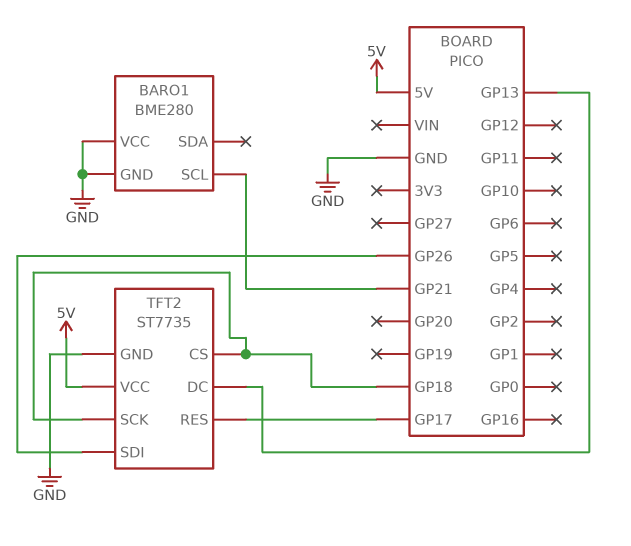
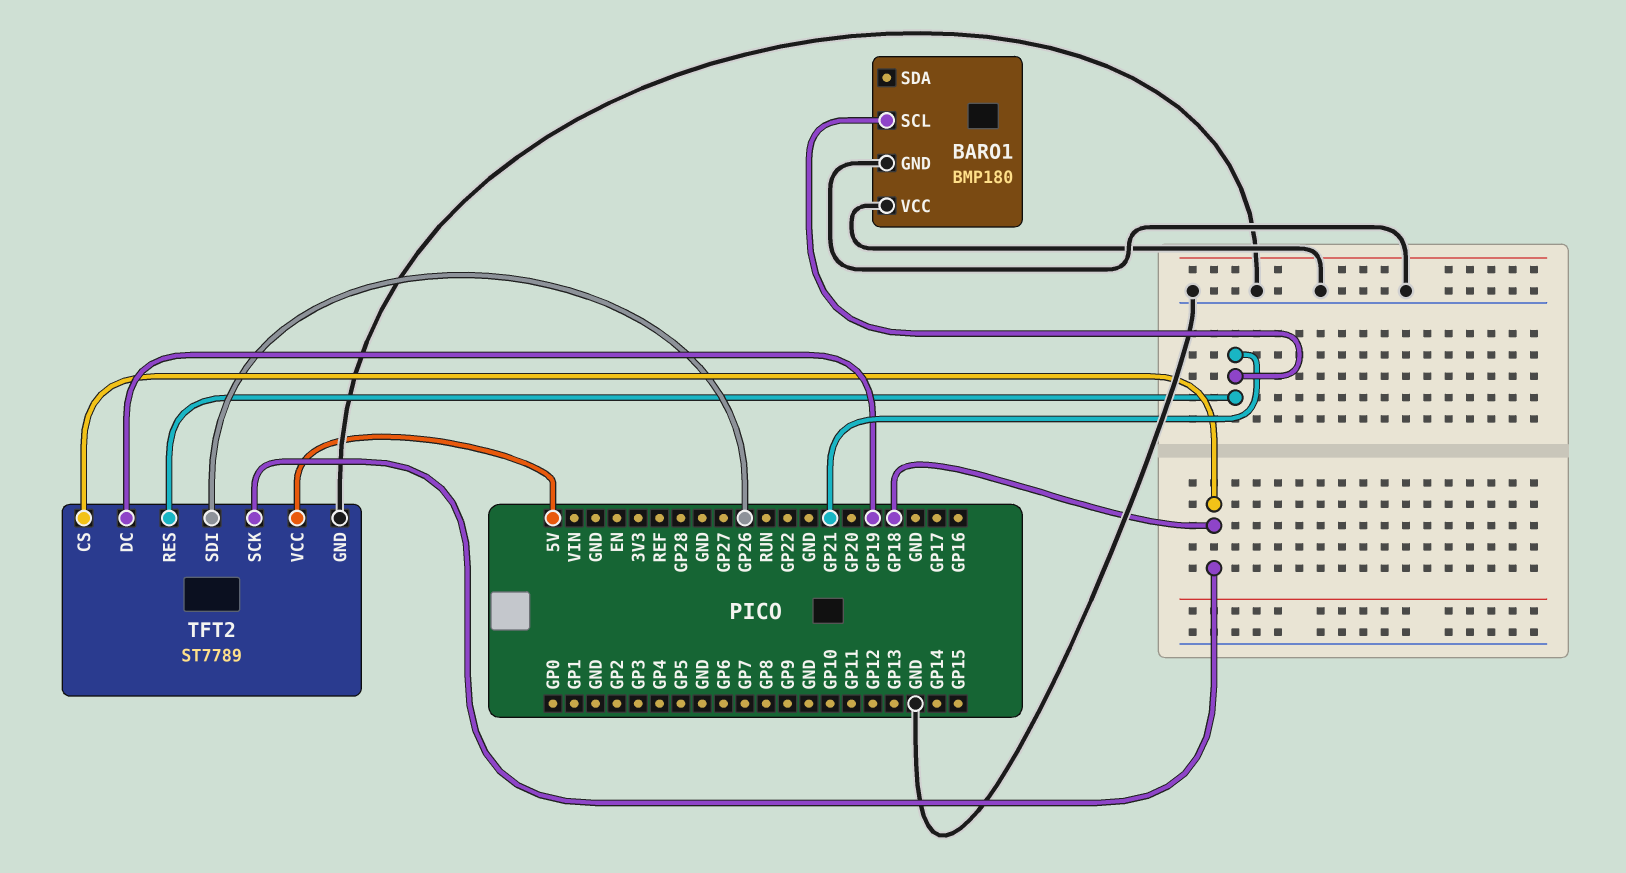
BARO1: BME280 -> BMP180
TFT2: ST7735 -> ST7789
TFT2 pin DC: GP13 -> GP19
TFT2 pin RES: GP17 -> GP21

